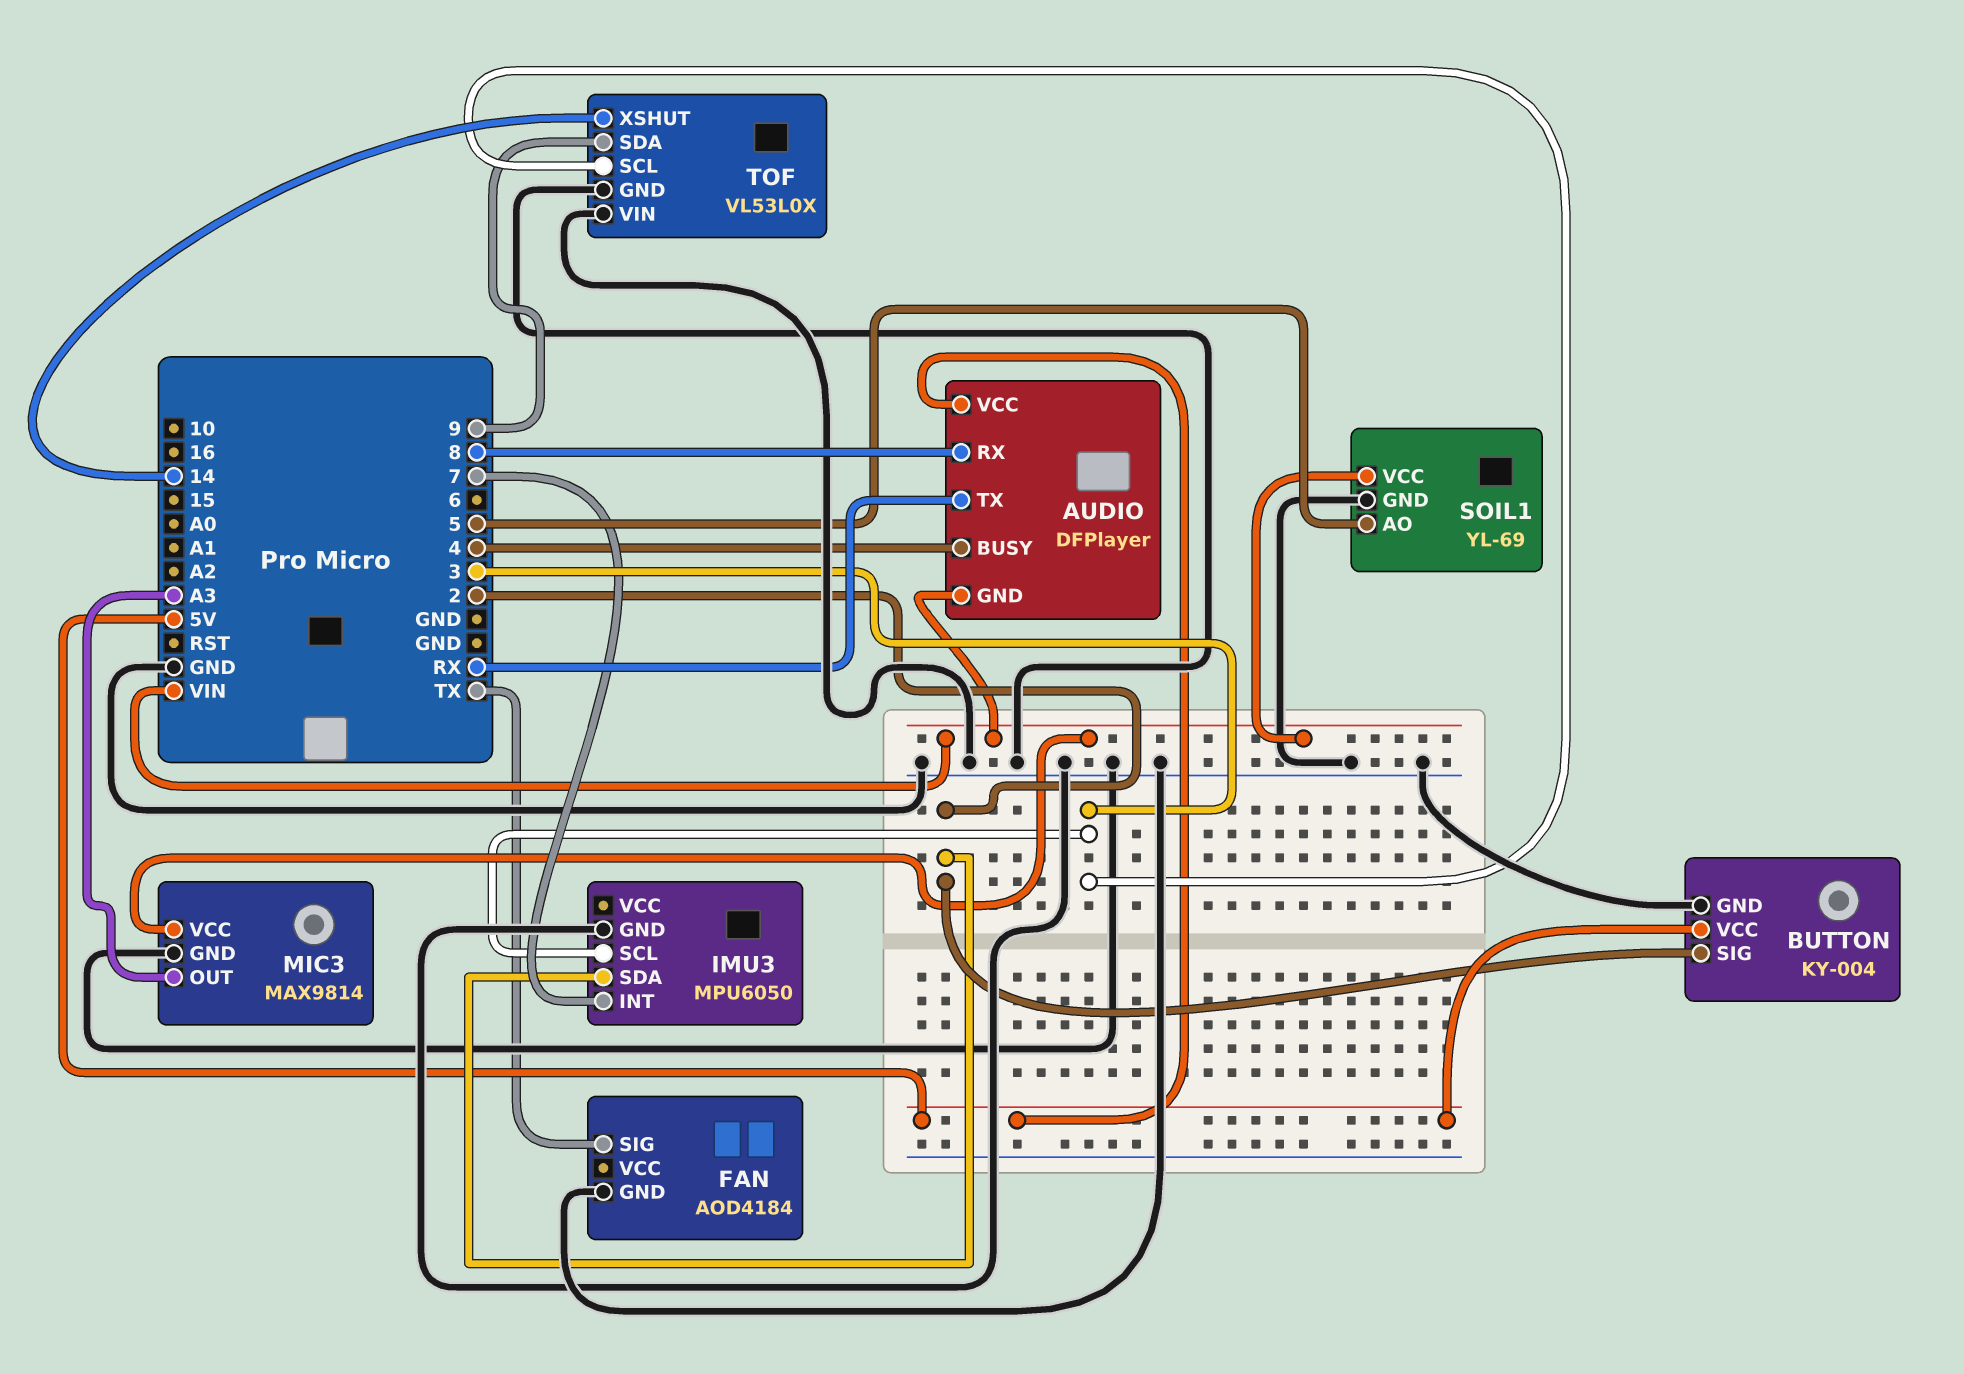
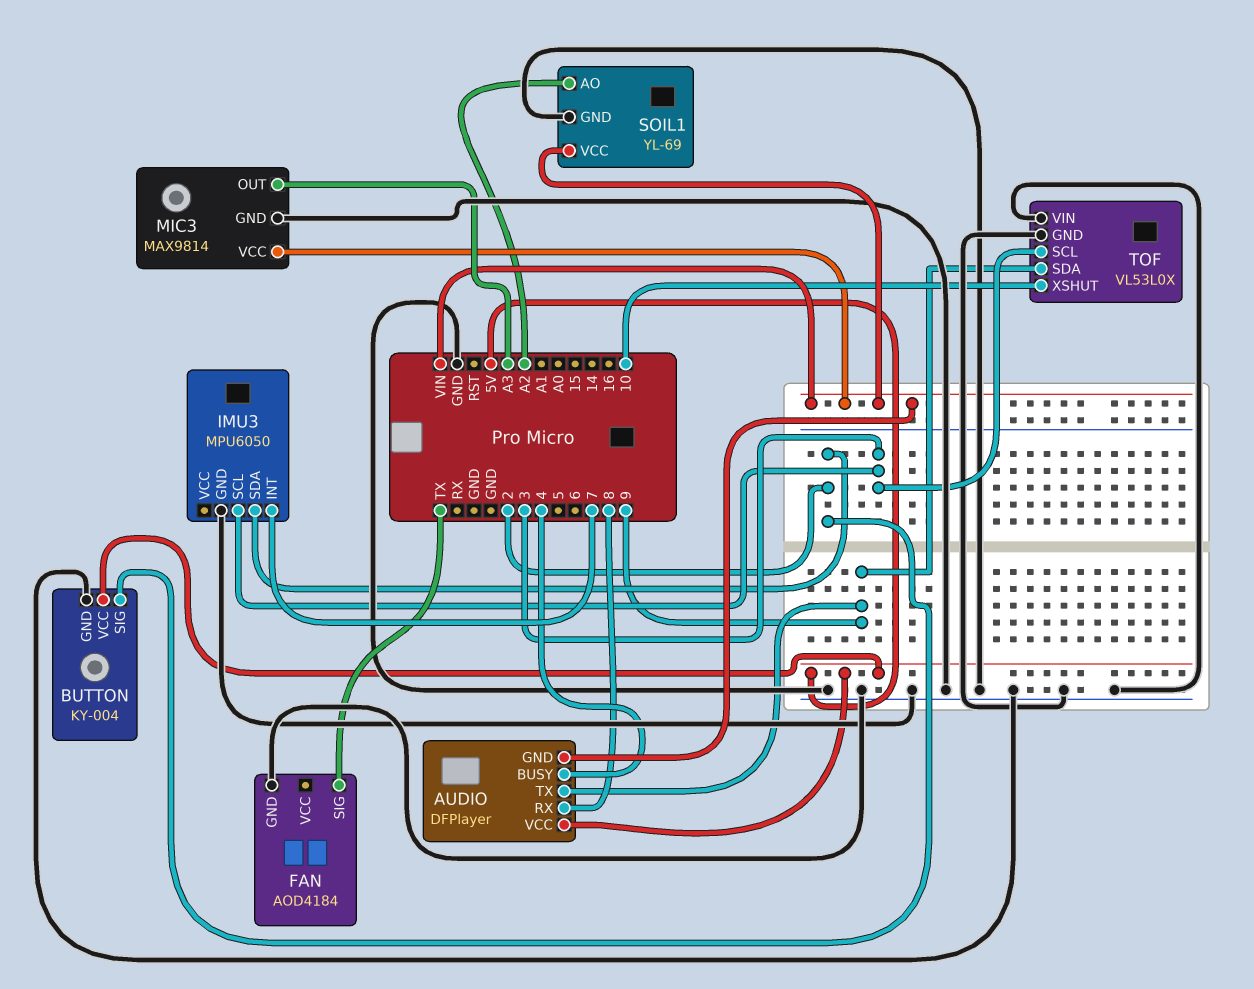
AUDIO pin TX: RX -> 9
SOIL1 pin AO: 5 -> A2
TOF pin XSHUT: 14 -> 10

